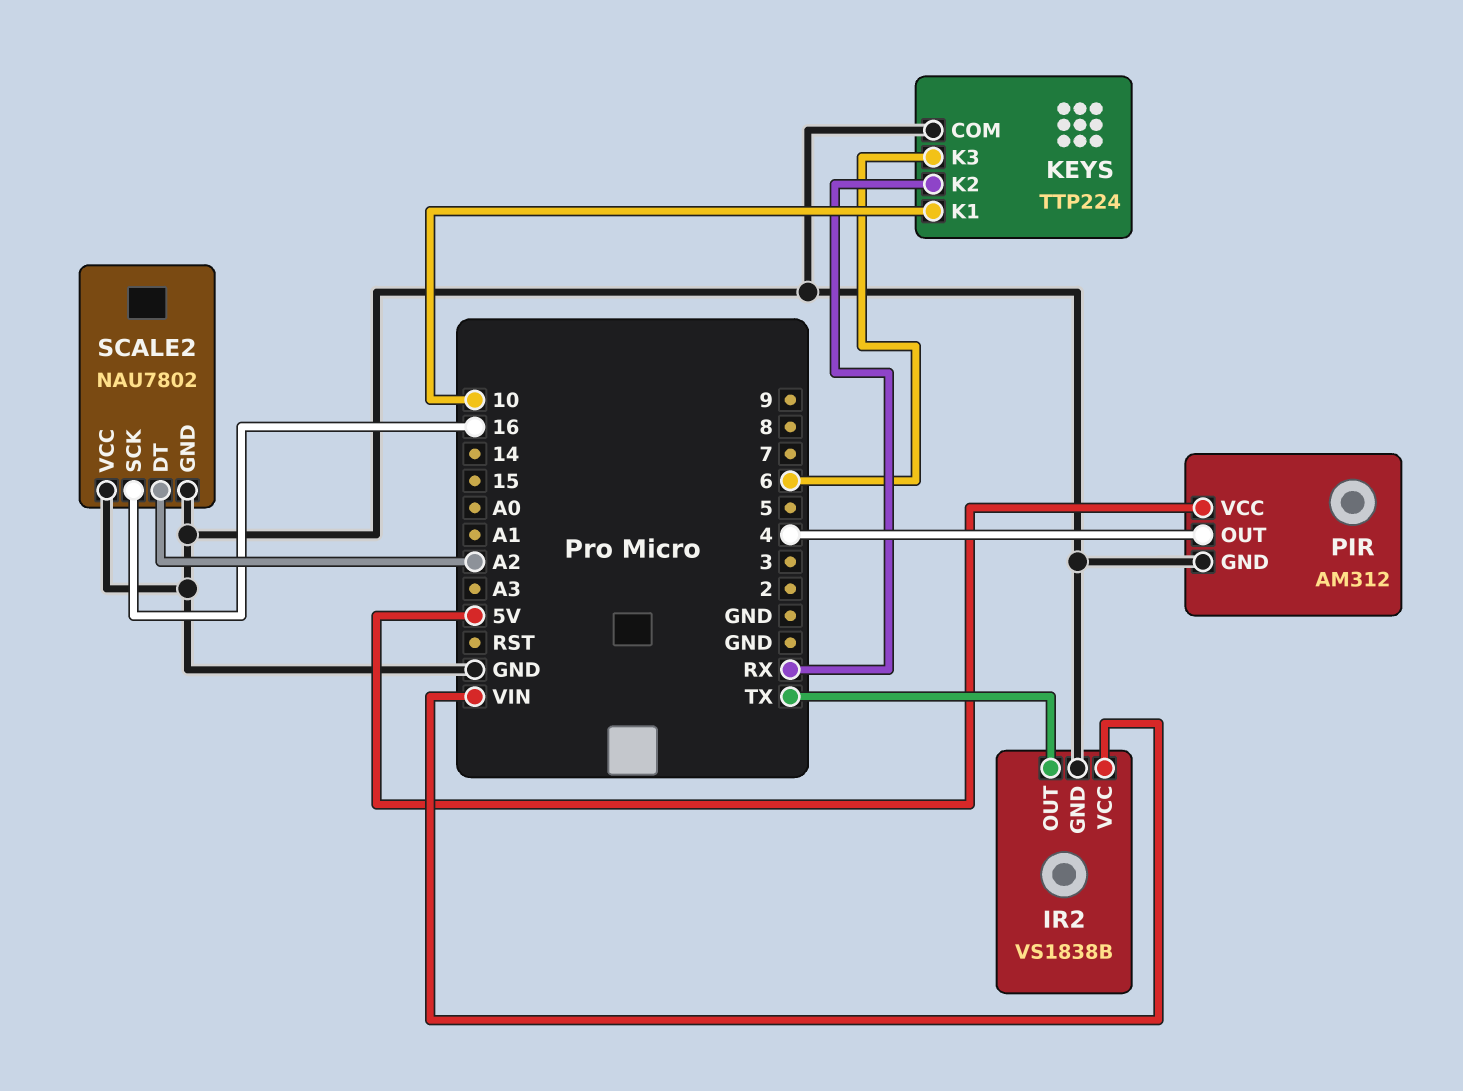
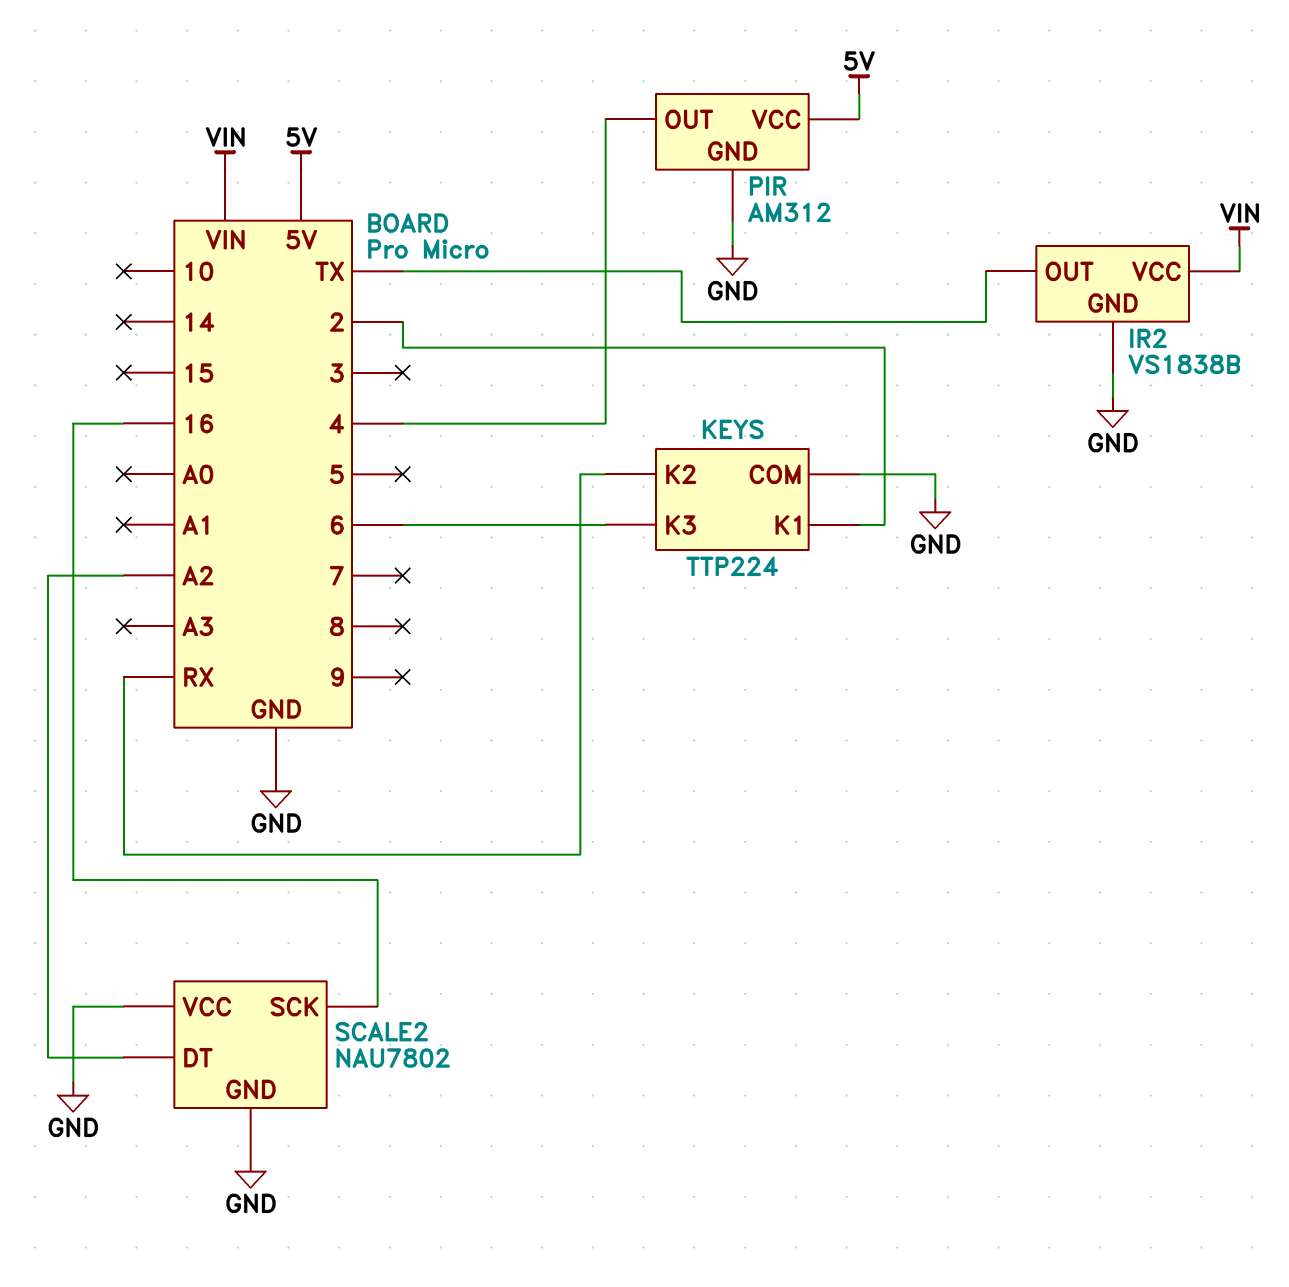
KEYS pin K1: 10 -> 2

